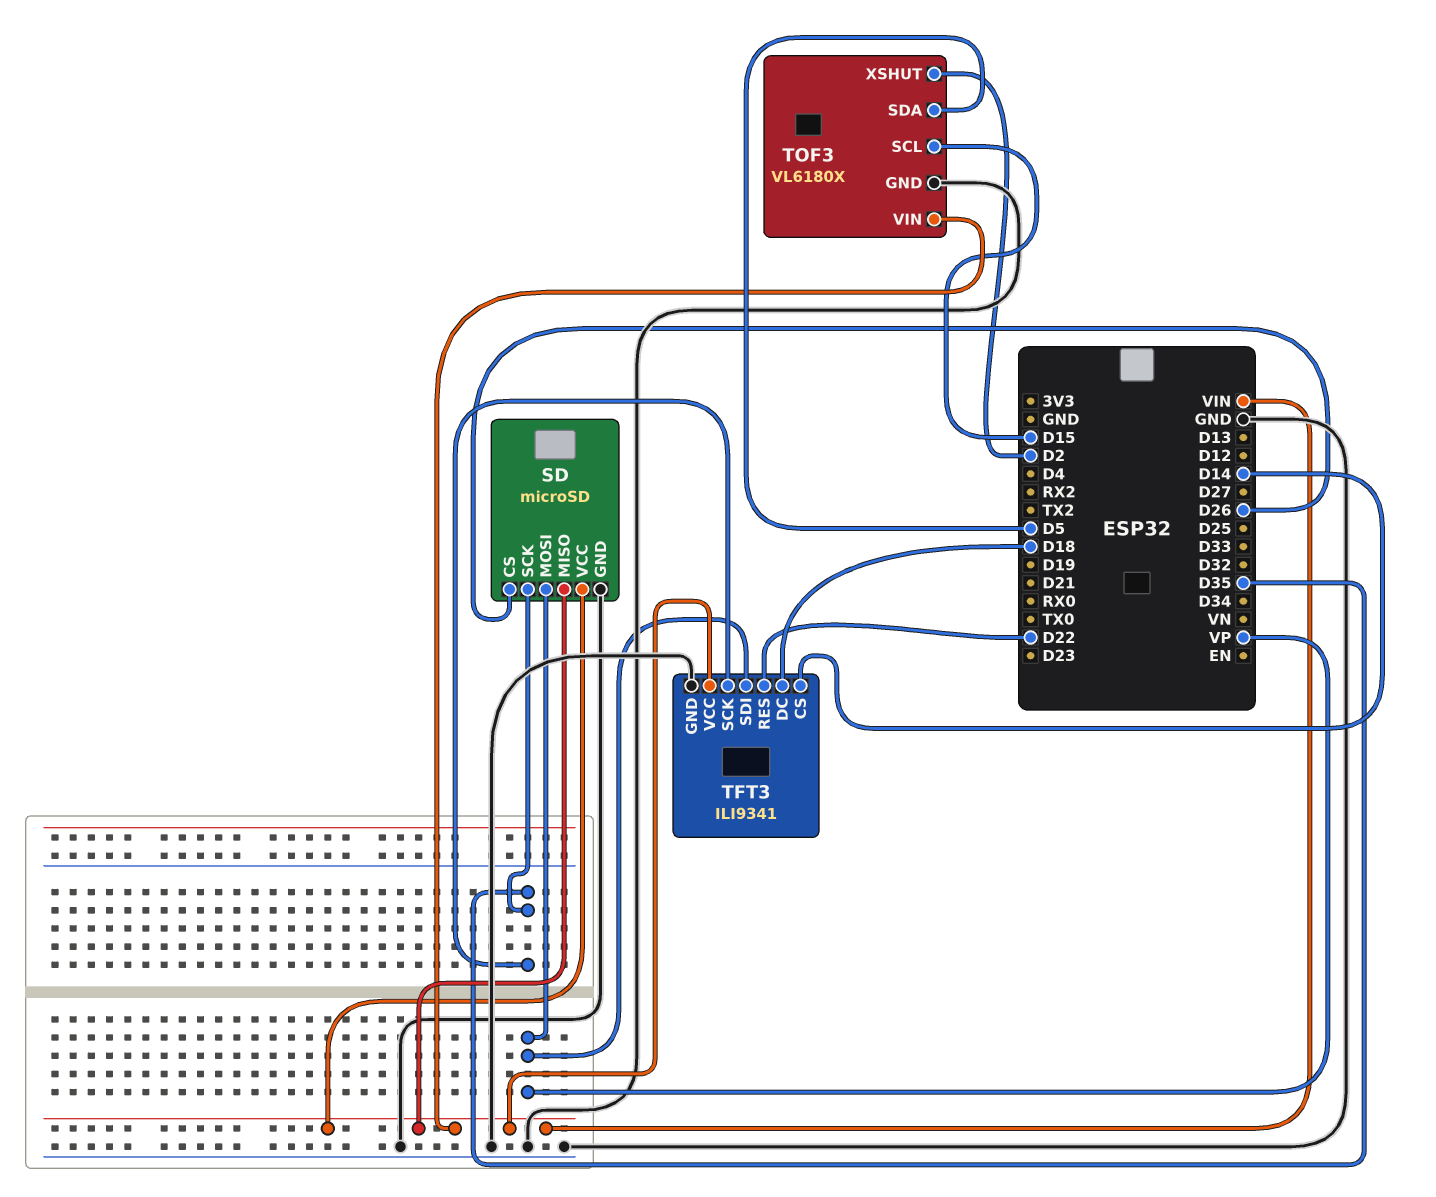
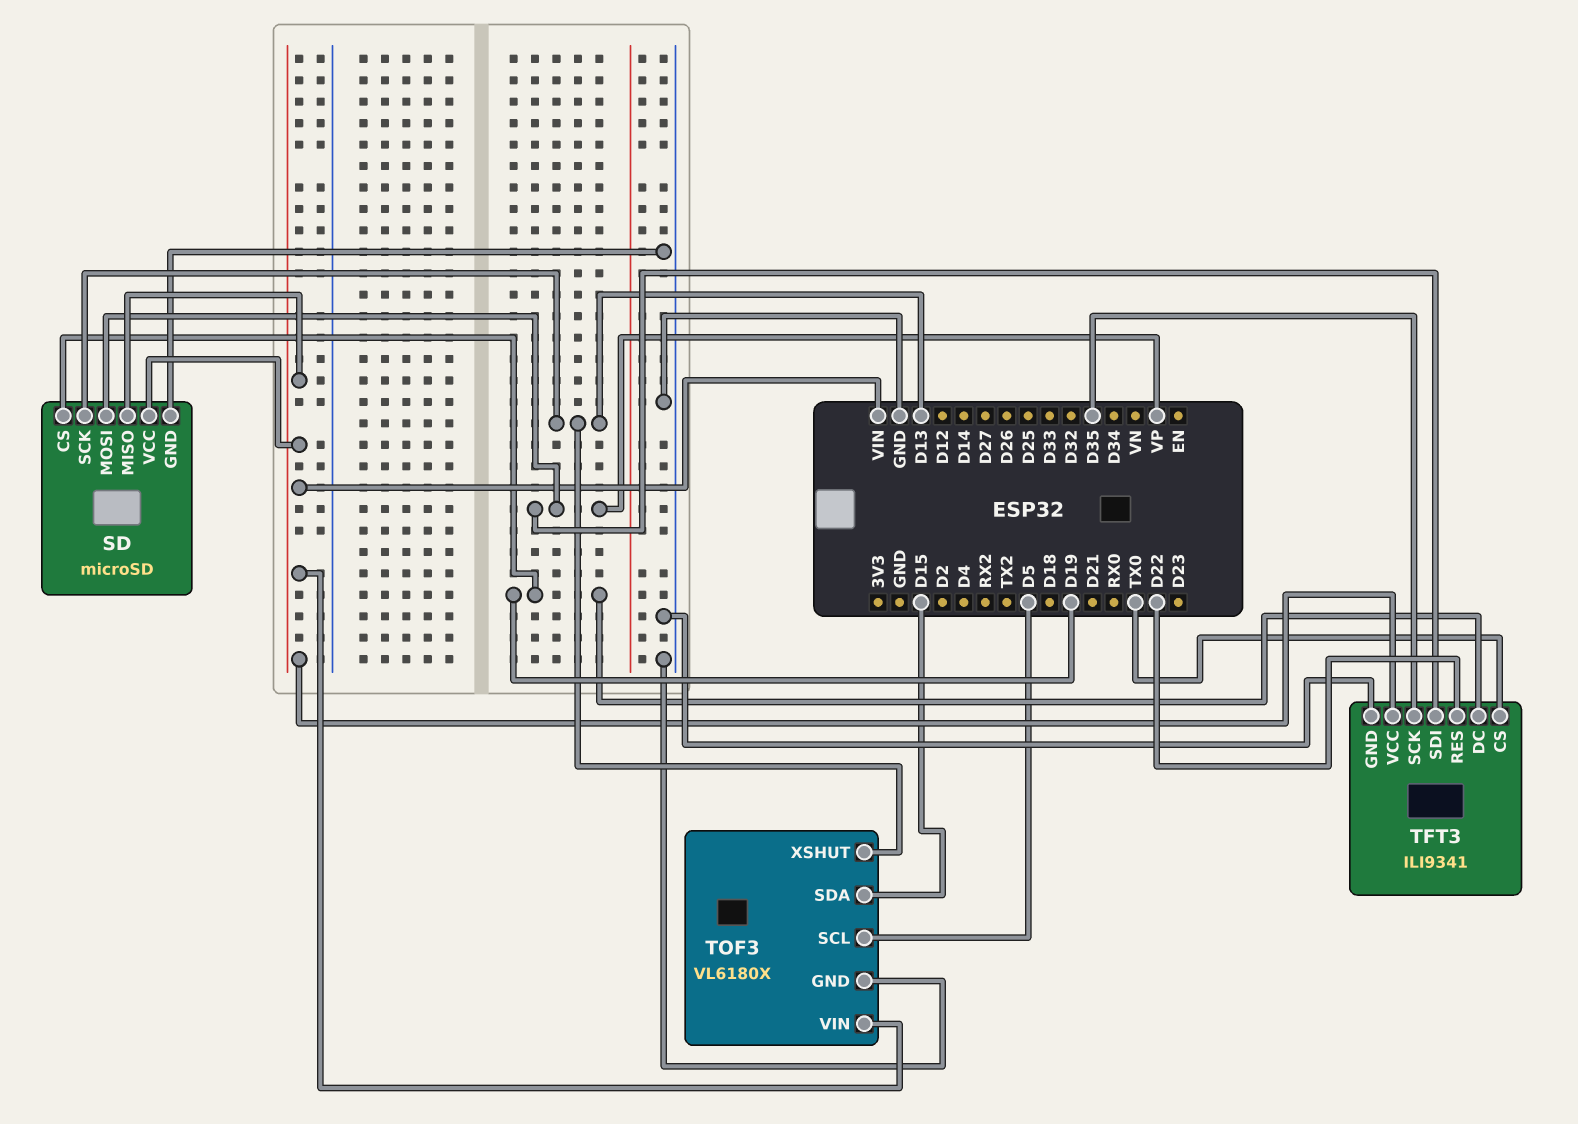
SD pin CS: D26 -> D19
SD pin SCK: D35 -> D13
TFT3 pin CS: D14 -> TX0
TFT3 pin DC: D18 -> D19
TOF3 pin SCL: D15 -> D5
TOF3 pin SDA: D5 -> D15
TOF3 pin XSHUT: D2 -> D13

